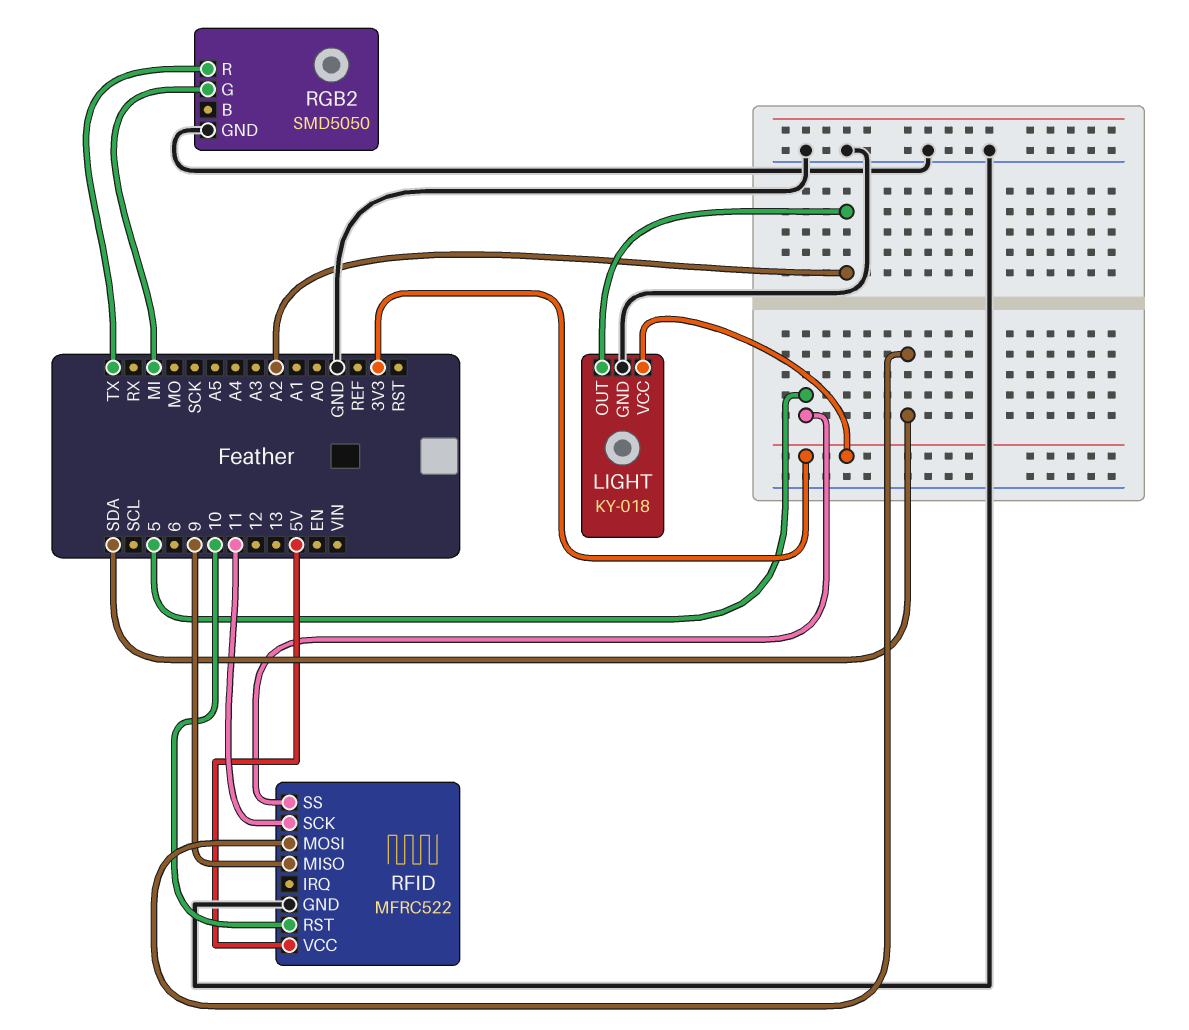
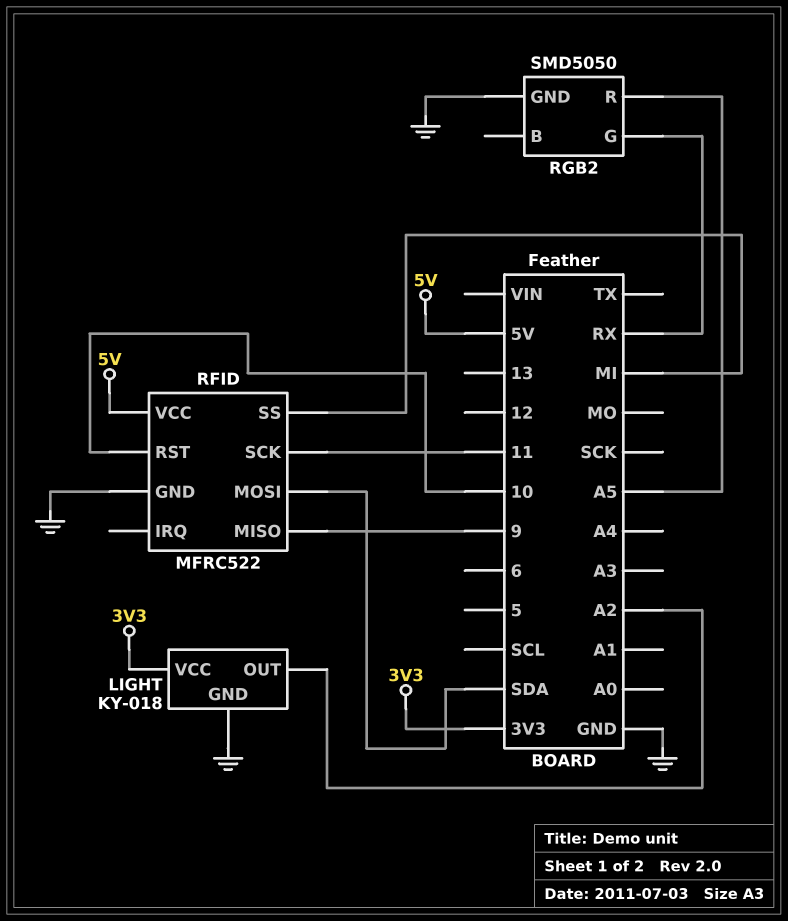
RFID pin SS: 5 -> MI
RGB2 pin G: MI -> RX
RGB2 pin R: TX -> A5

